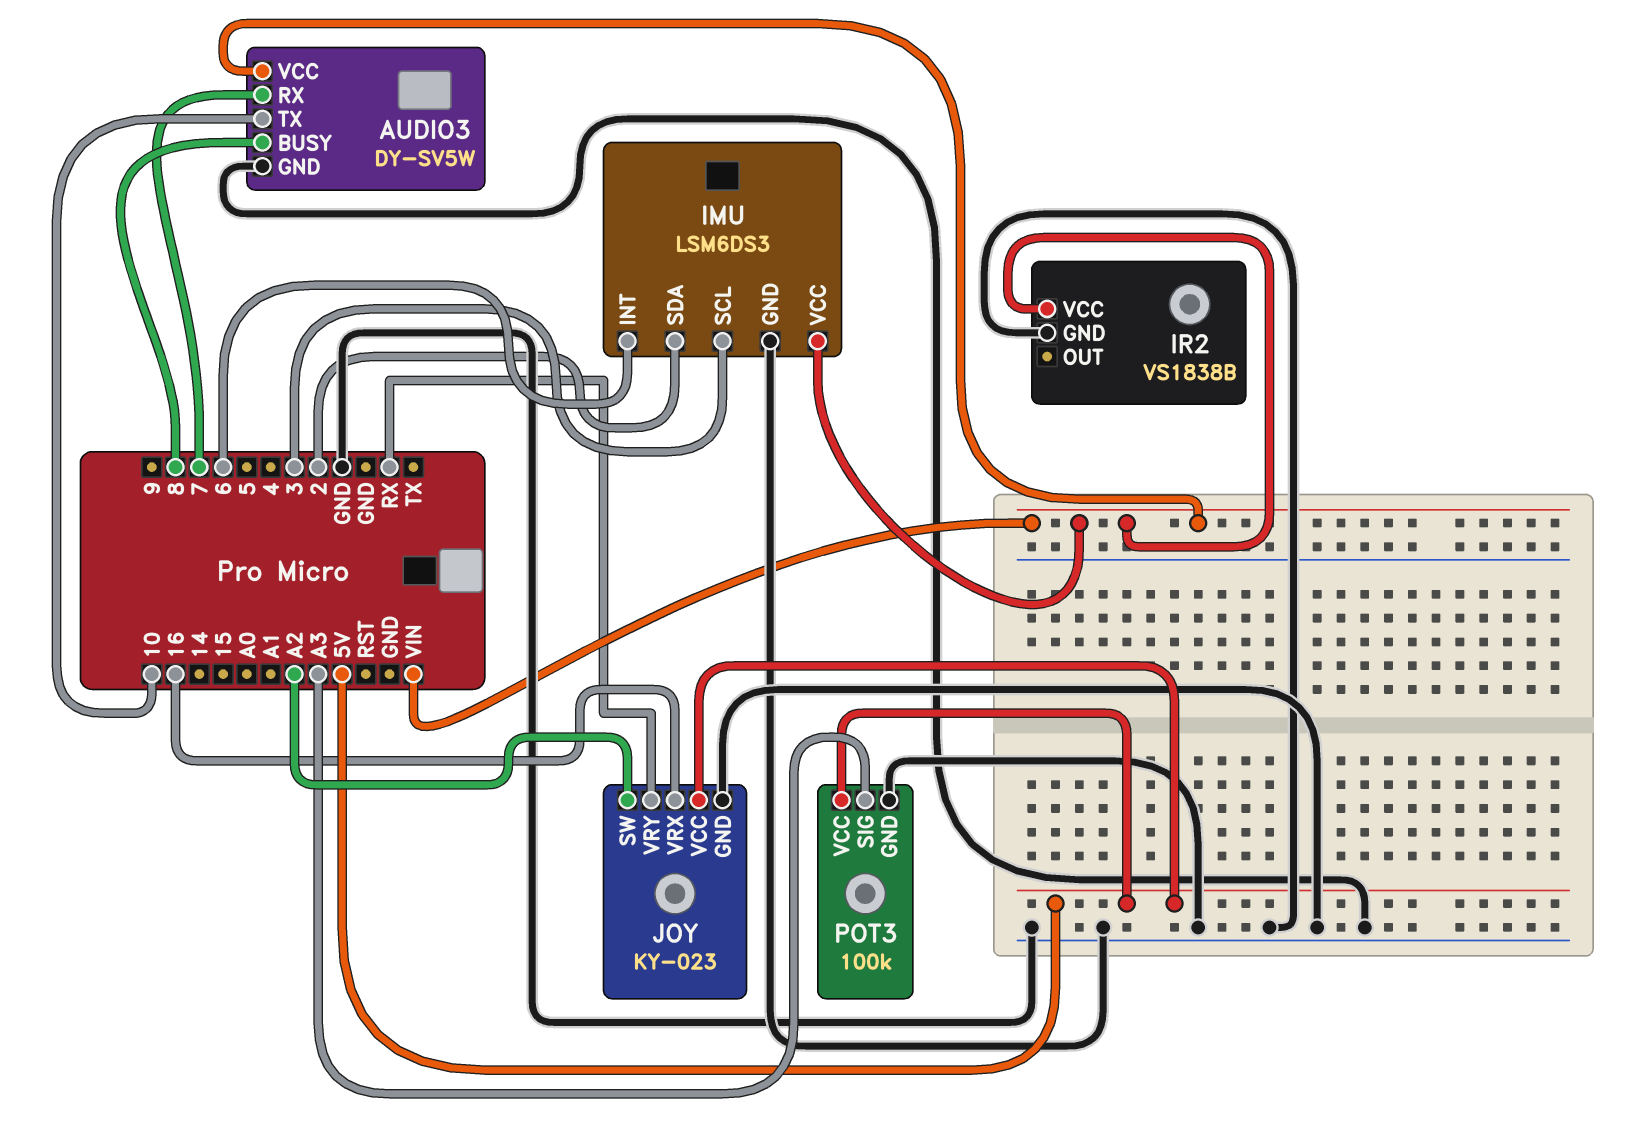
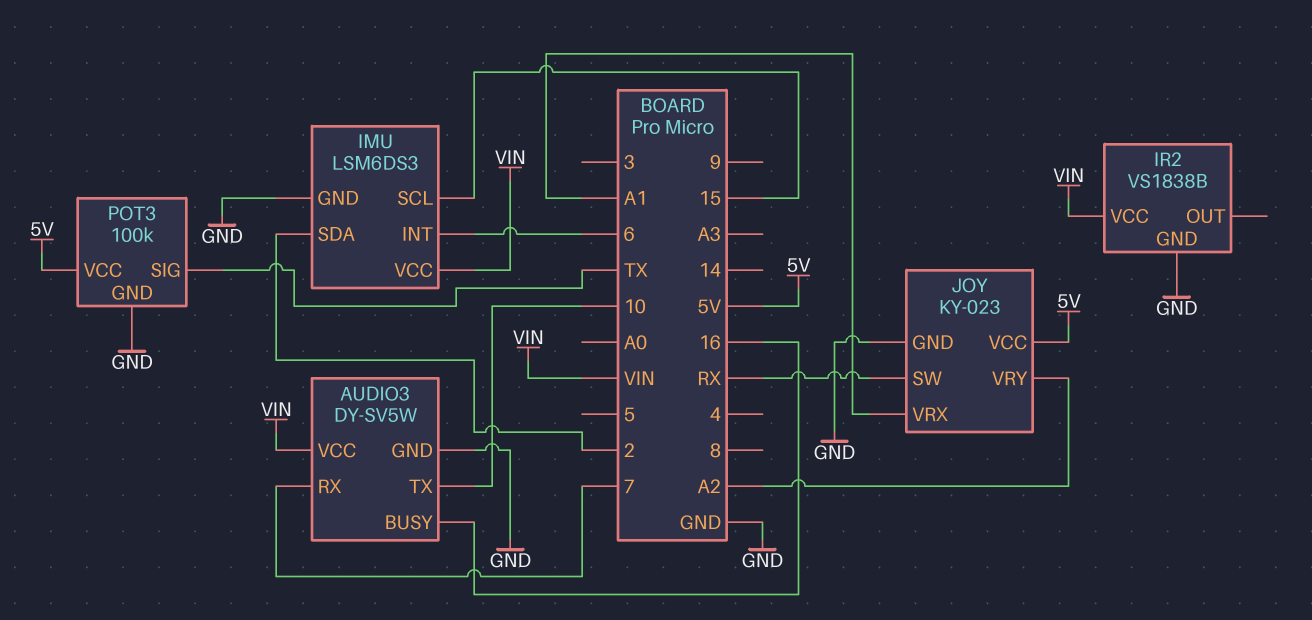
AUDIO3 pin BUSY: 8 -> 16
IMU pin SCL: 3 -> 15
JOY pin SW: A2 -> RX
JOY pin VRX: 16 -> A1
JOY pin VRY: RX -> A2
POT3 pin SIG: A3 -> TX

